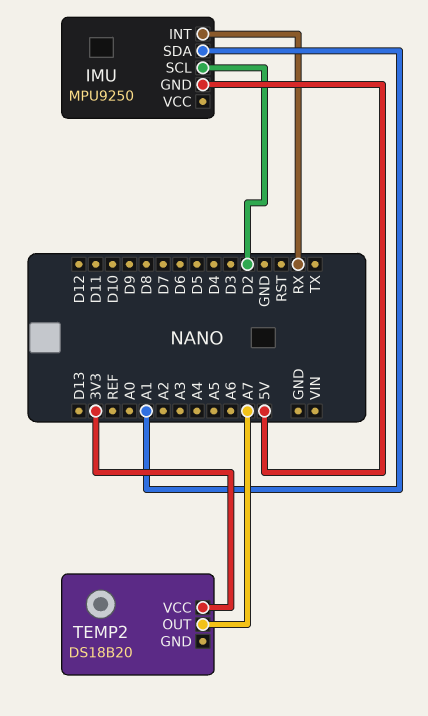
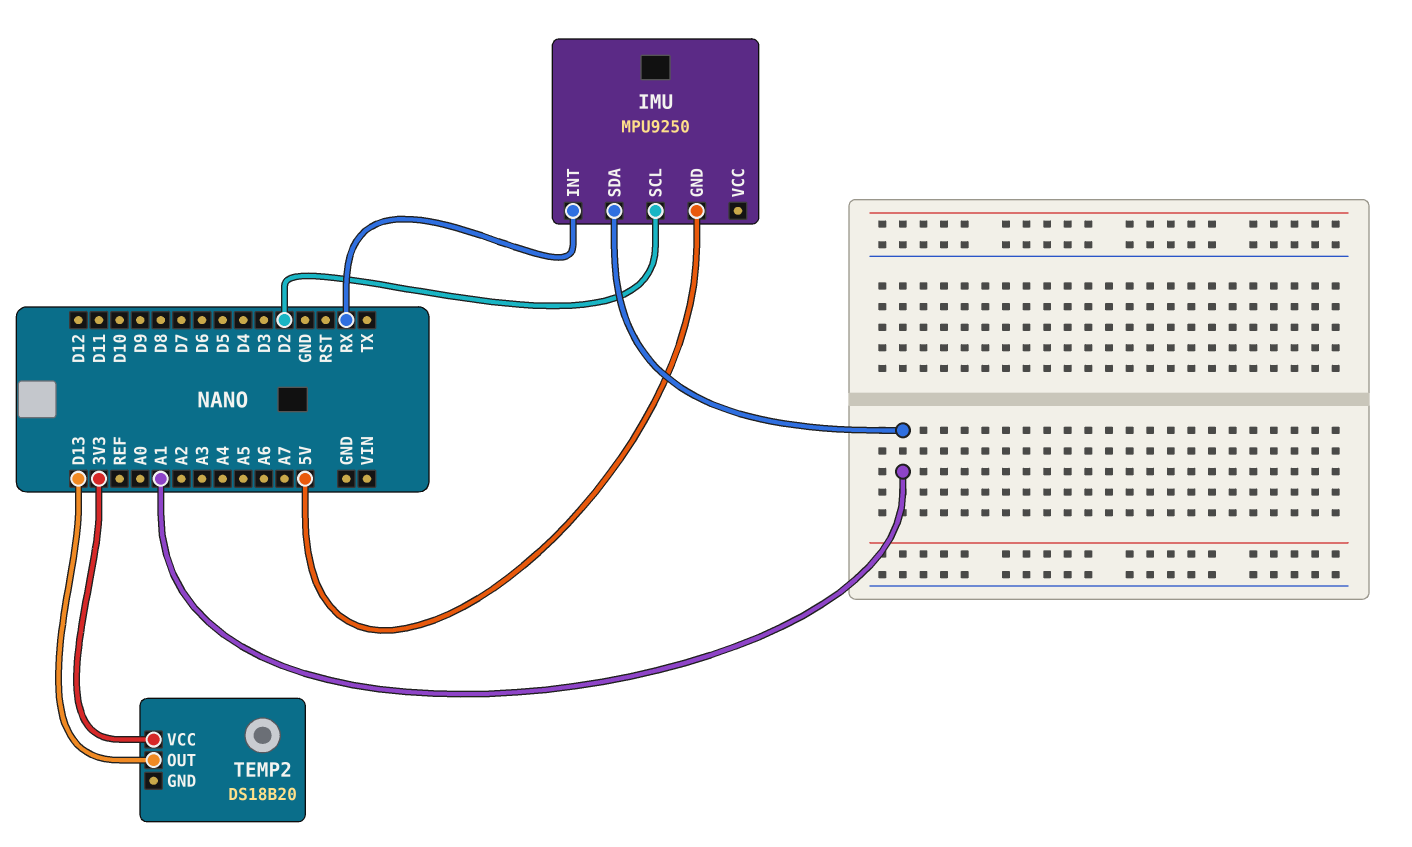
TEMP2 pin OUT: A7 -> D13

